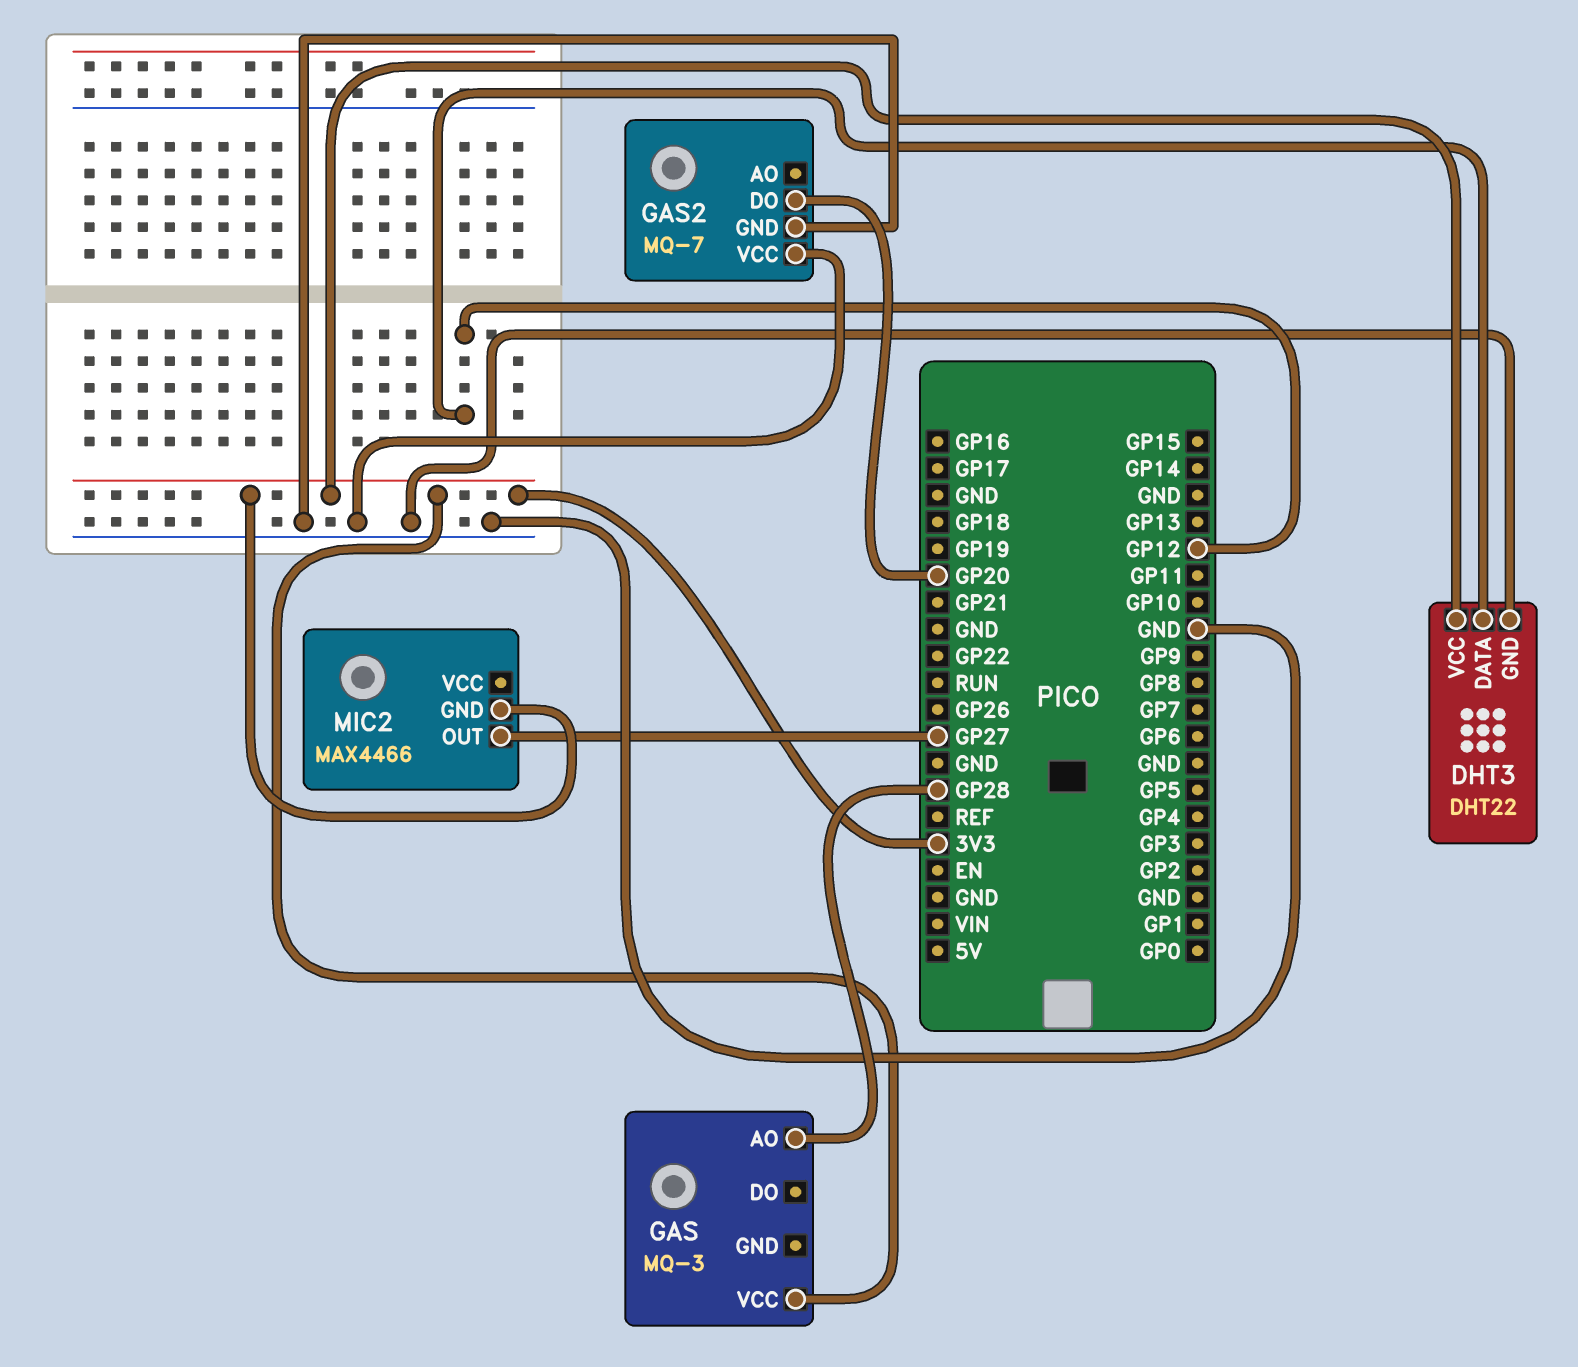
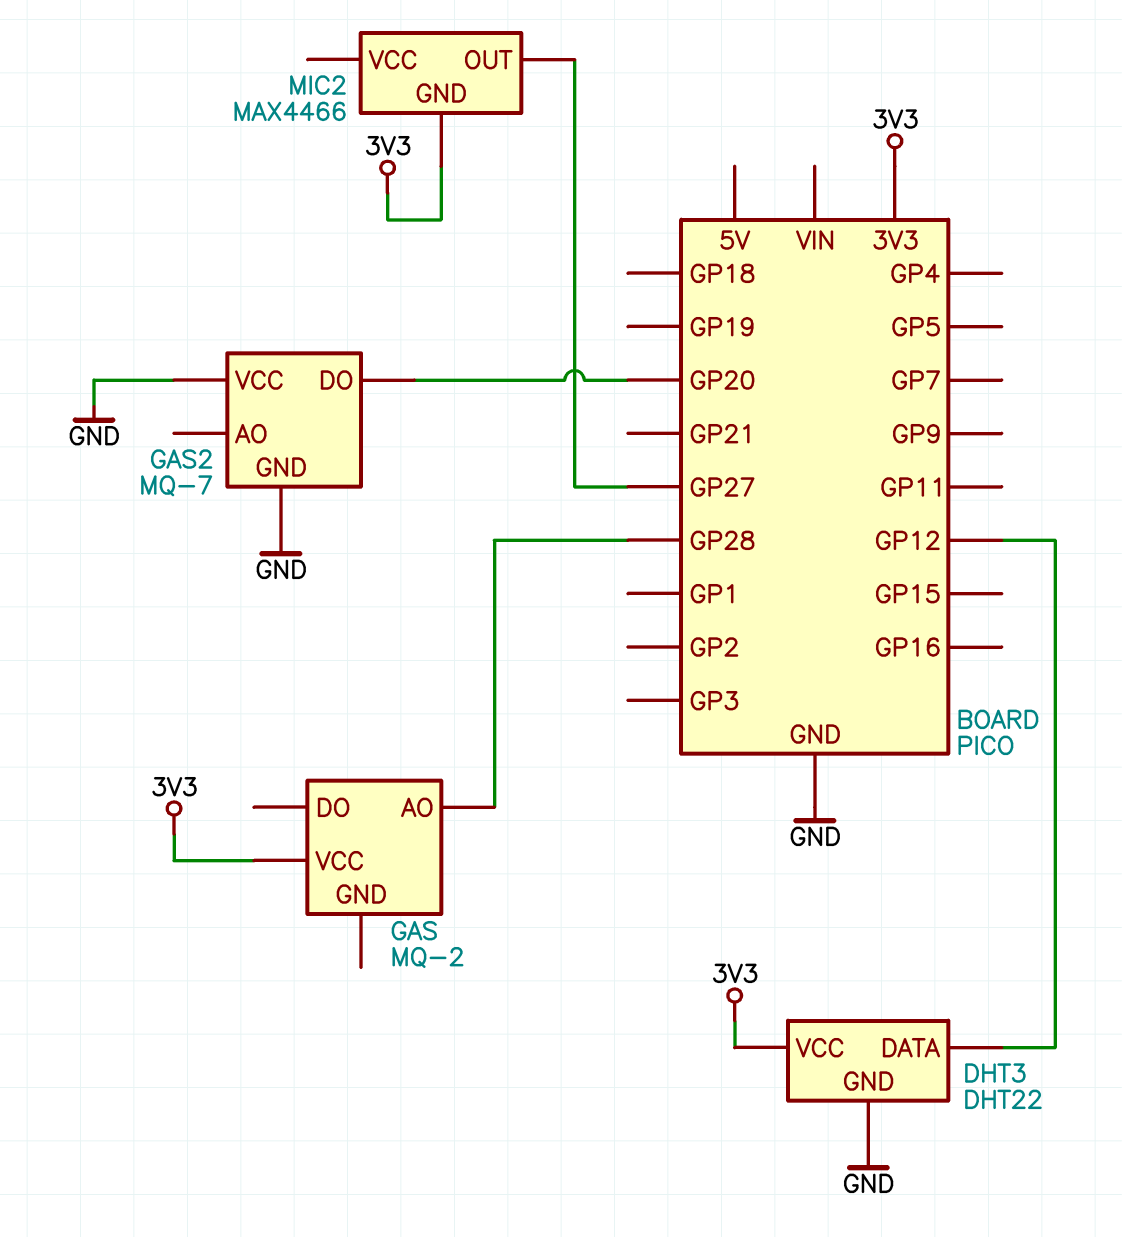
GAS: MQ-3 -> MQ-2

